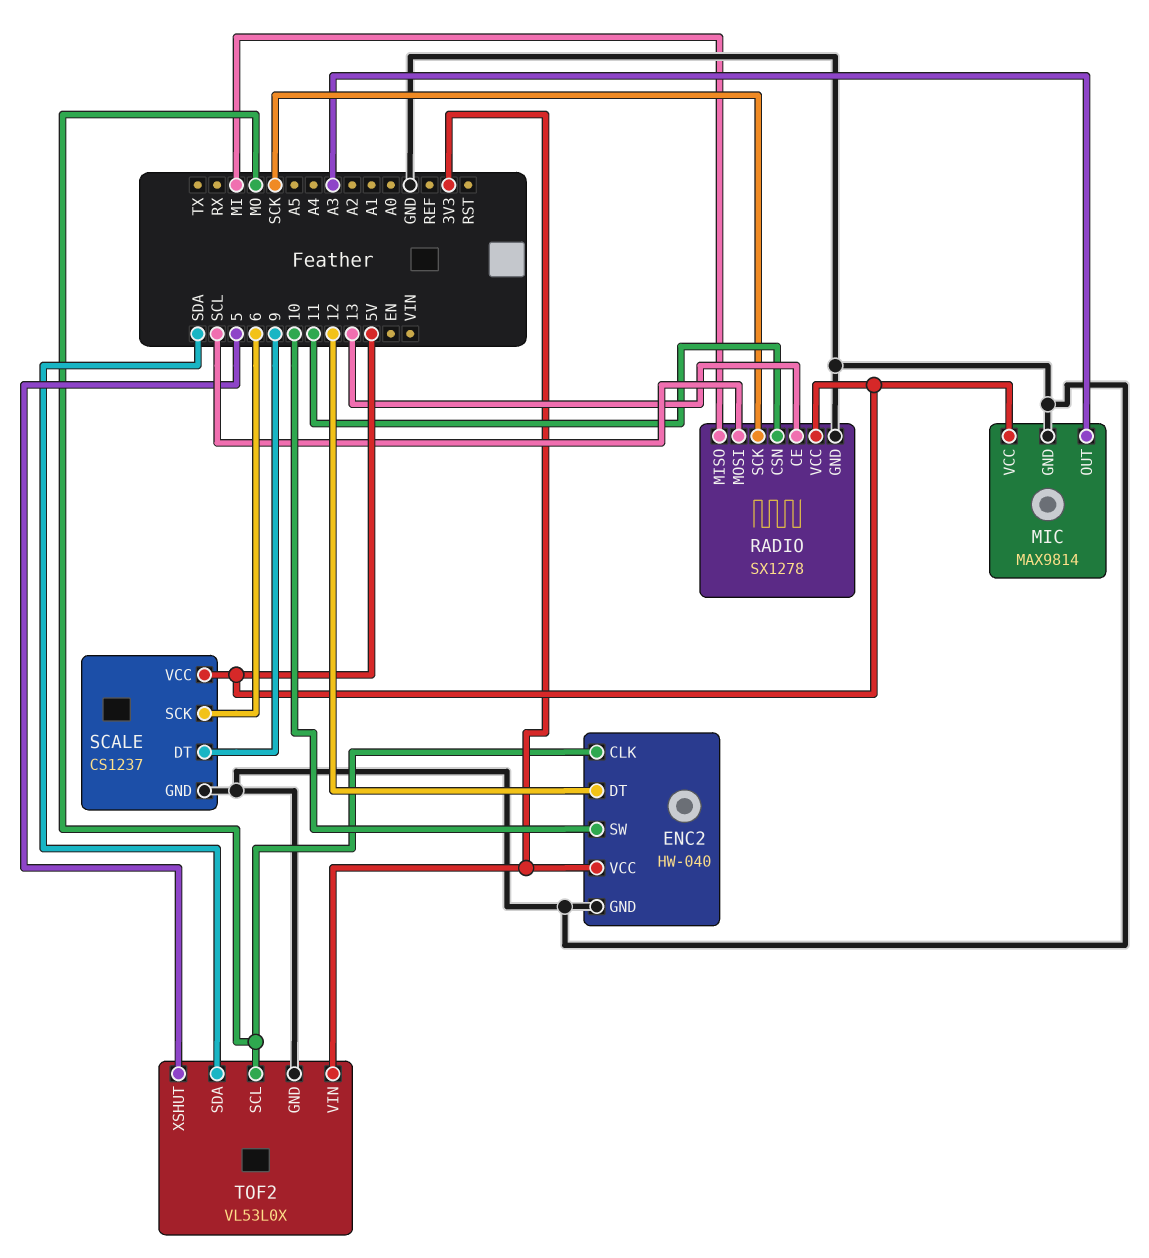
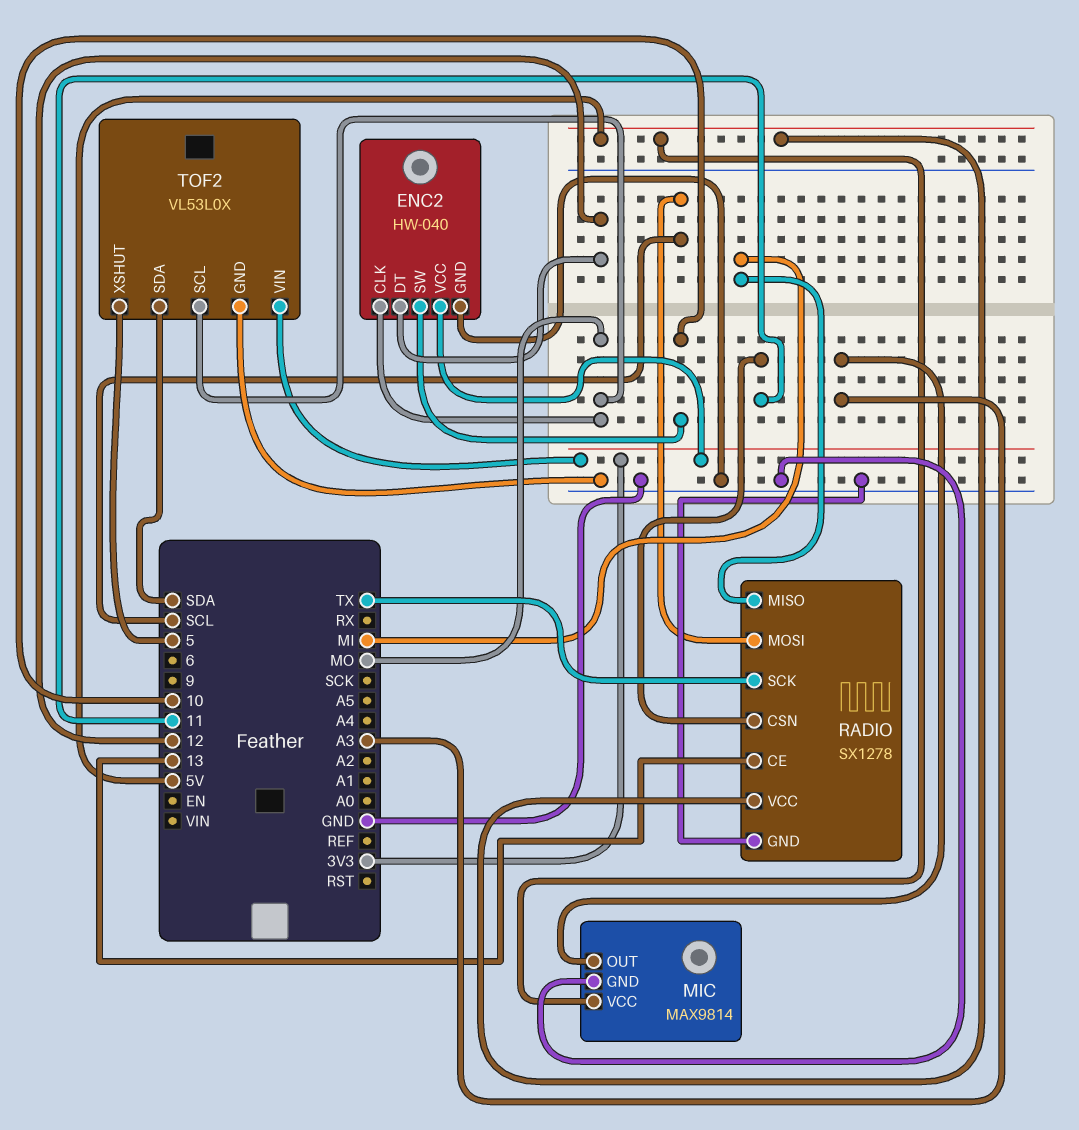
RADIO pin SCK: SCK -> TX
SCALE: CS1237 -> none
SCALE pin DT: 9 -> none
SCALE pin GND: GND -> none
SCALE pin SCK: 6 -> none
SCALE pin VCC: 5V -> none

